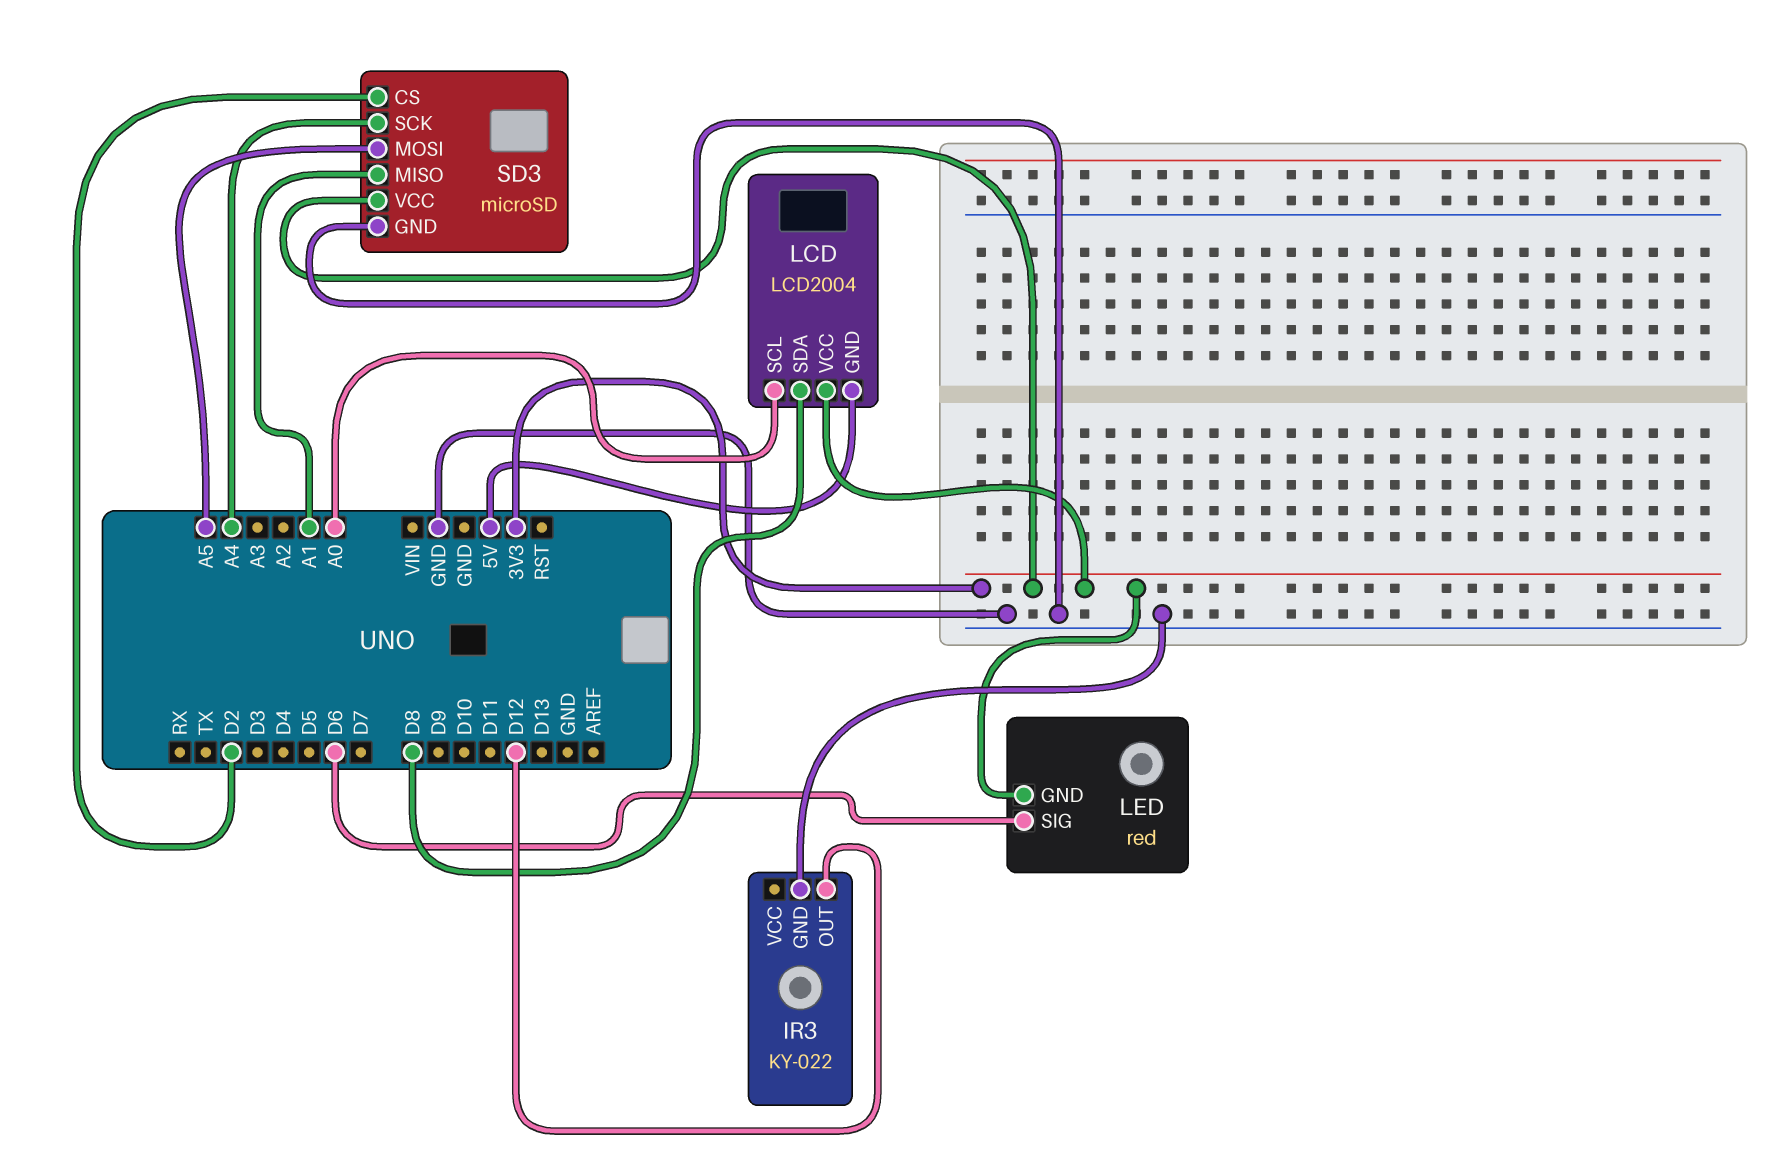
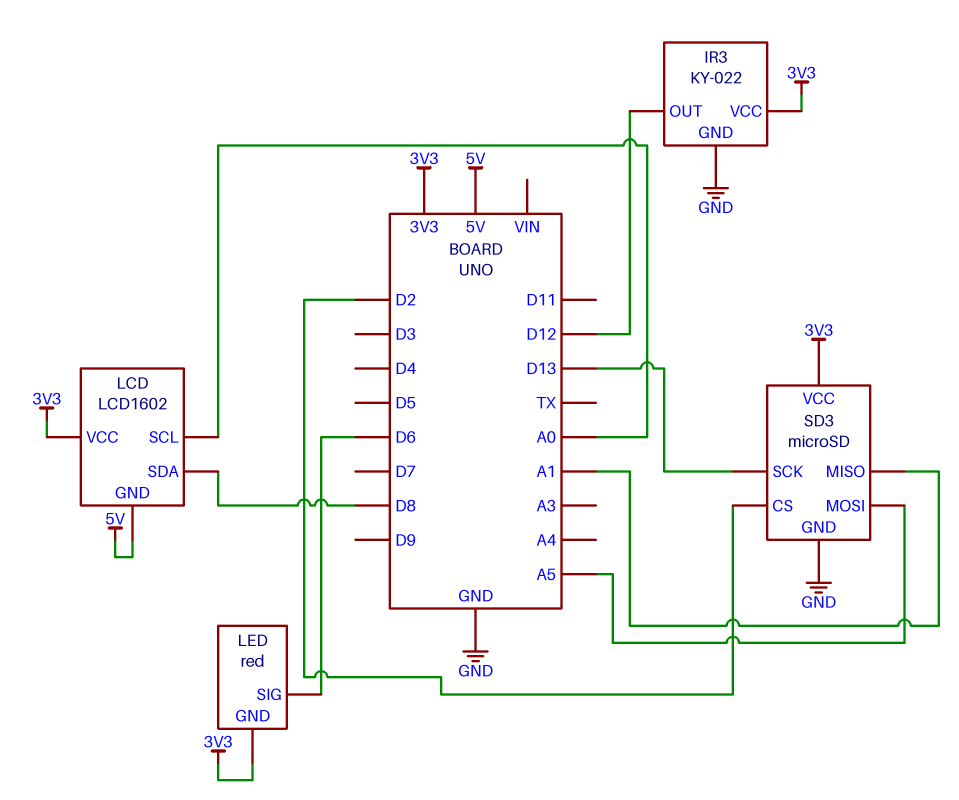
IR3 pin VCC: none -> 3V3
LCD: LCD2004 -> LCD1602
SD3 pin SCK: A4 -> D13

